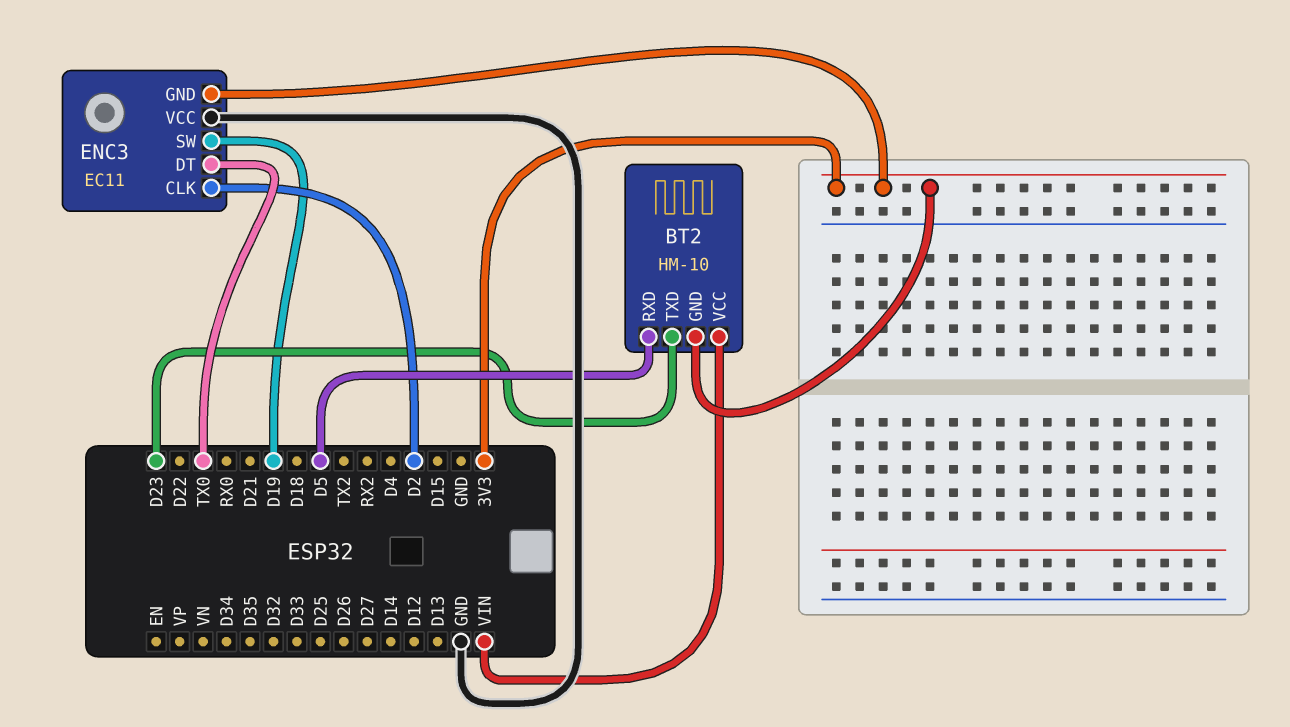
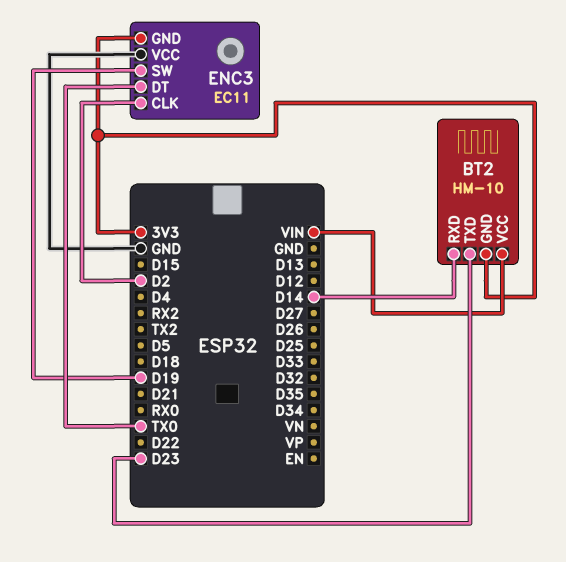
BT2 pin RXD: D5 -> D14

